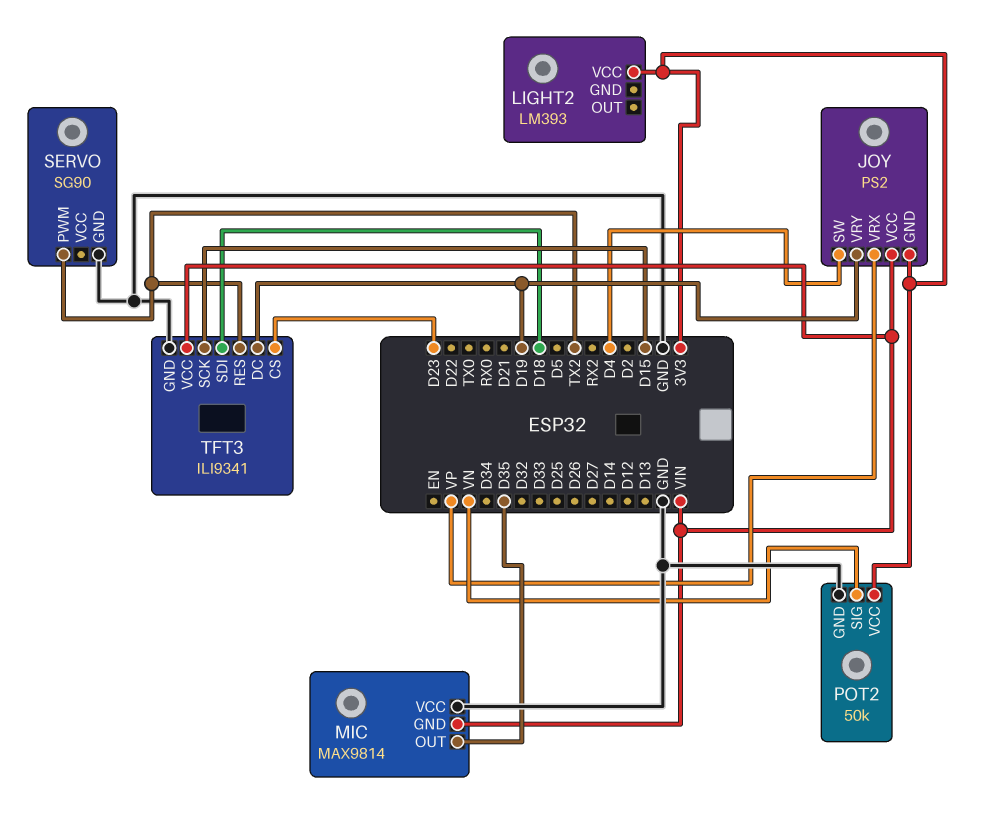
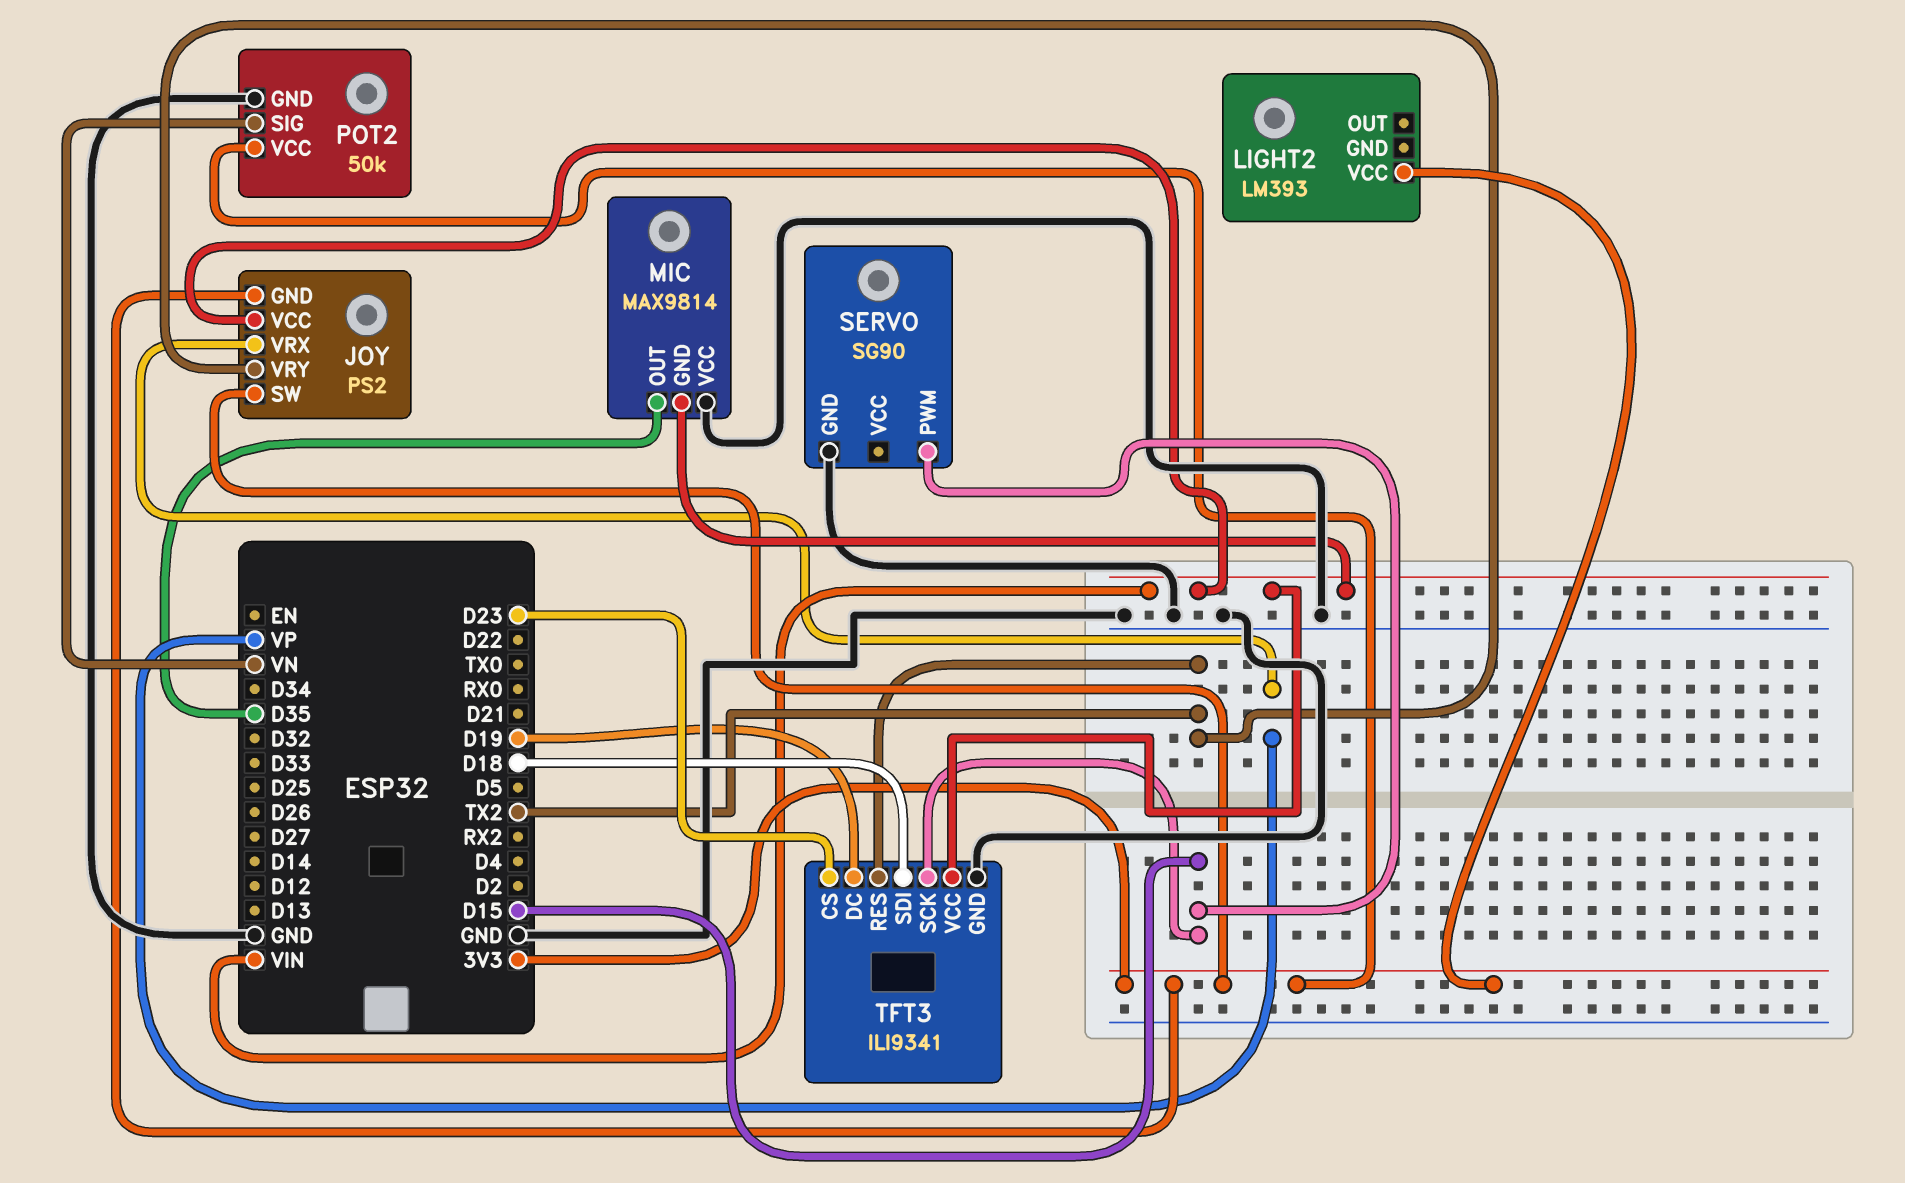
JOY pin SW: D4 -> 3V3
JOY pin VRY: D19 -> TX2
SERVO pin PWM: TX2 -> D15

